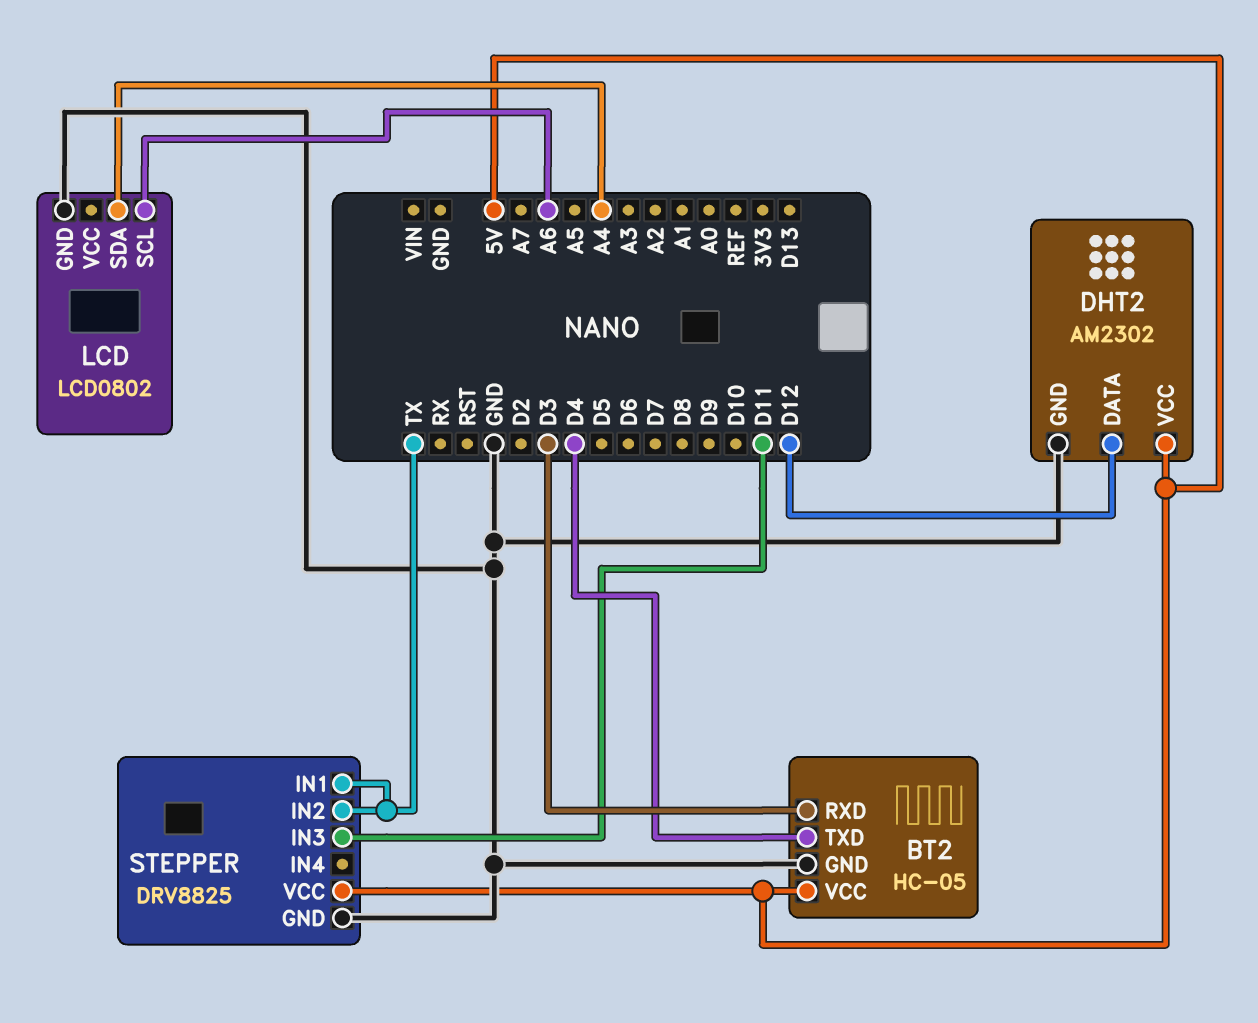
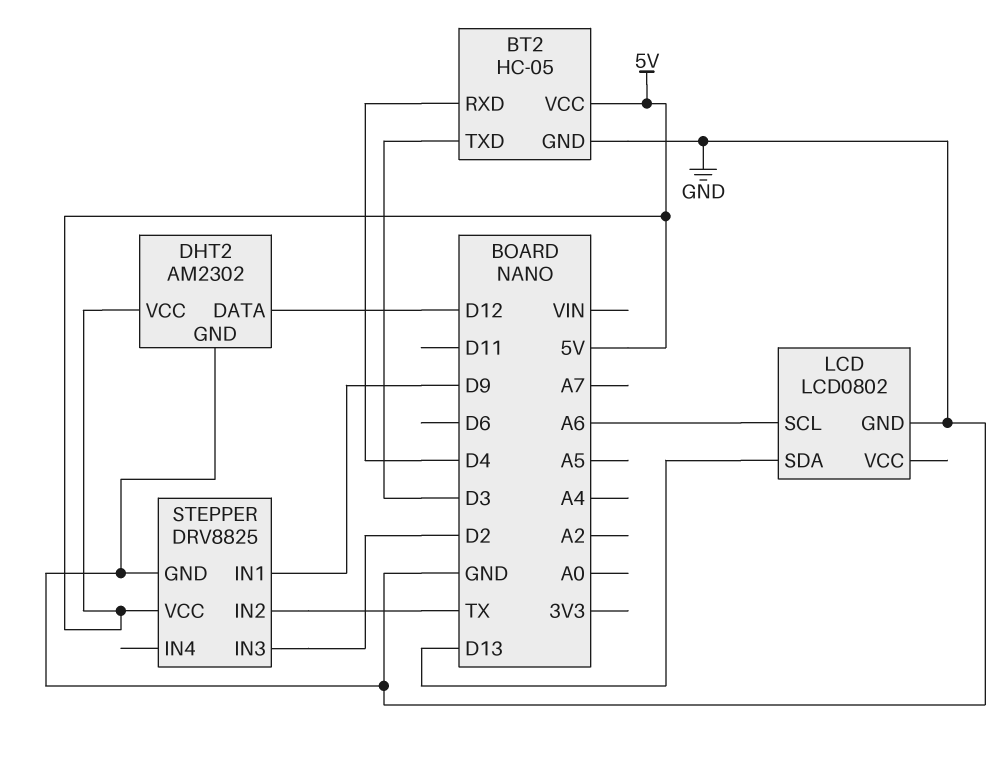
BT2 pin RXD: D3 -> D4
BT2 pin TXD: D4 -> D3
LCD pin SDA: A4 -> D13
STEPPER pin IN1: TX -> D9
STEPPER pin IN3: D11 -> D2

